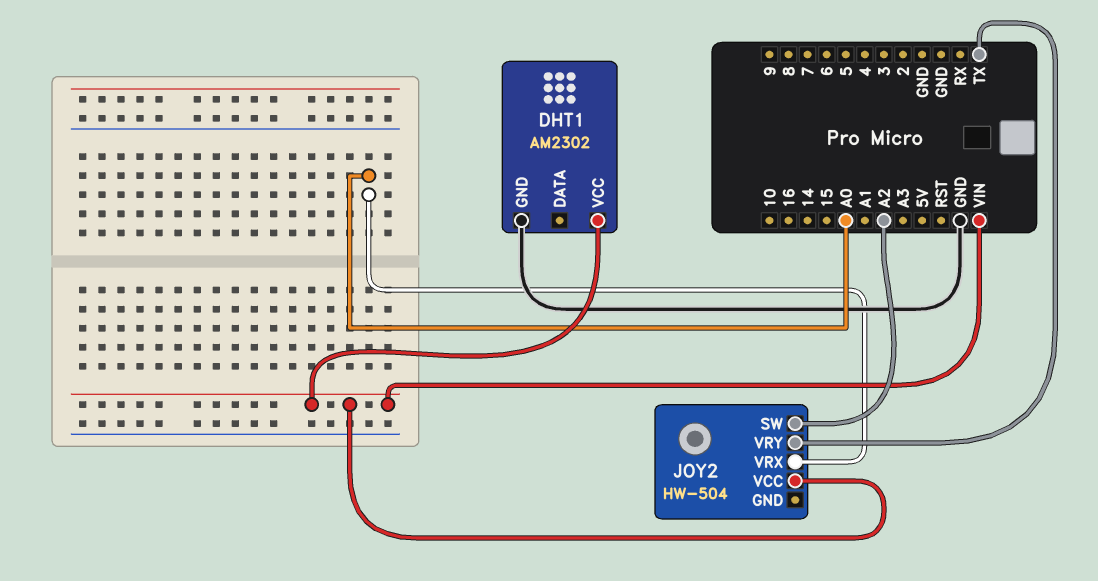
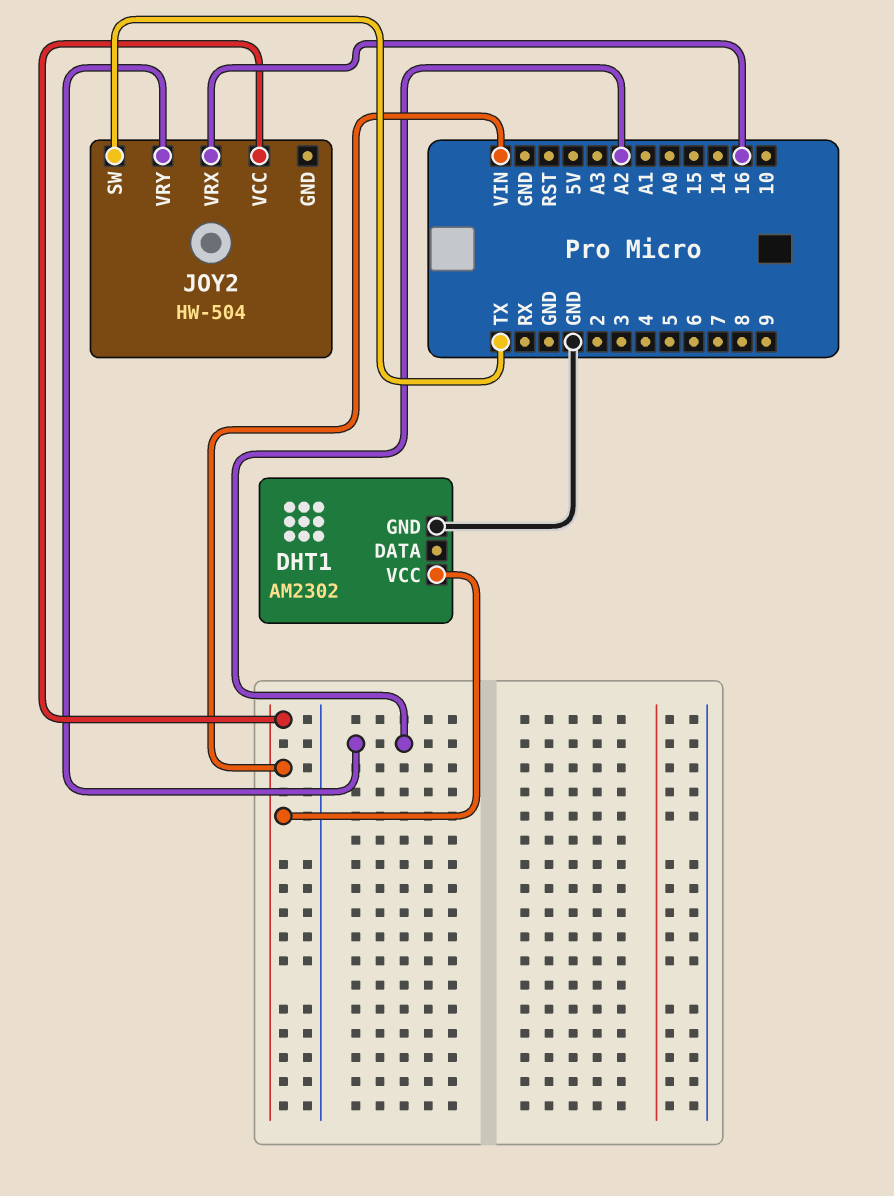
JOY2 pin SW: A2 -> TX
JOY2 pin VRX: A0 -> 16
JOY2 pin VRY: TX -> A2

